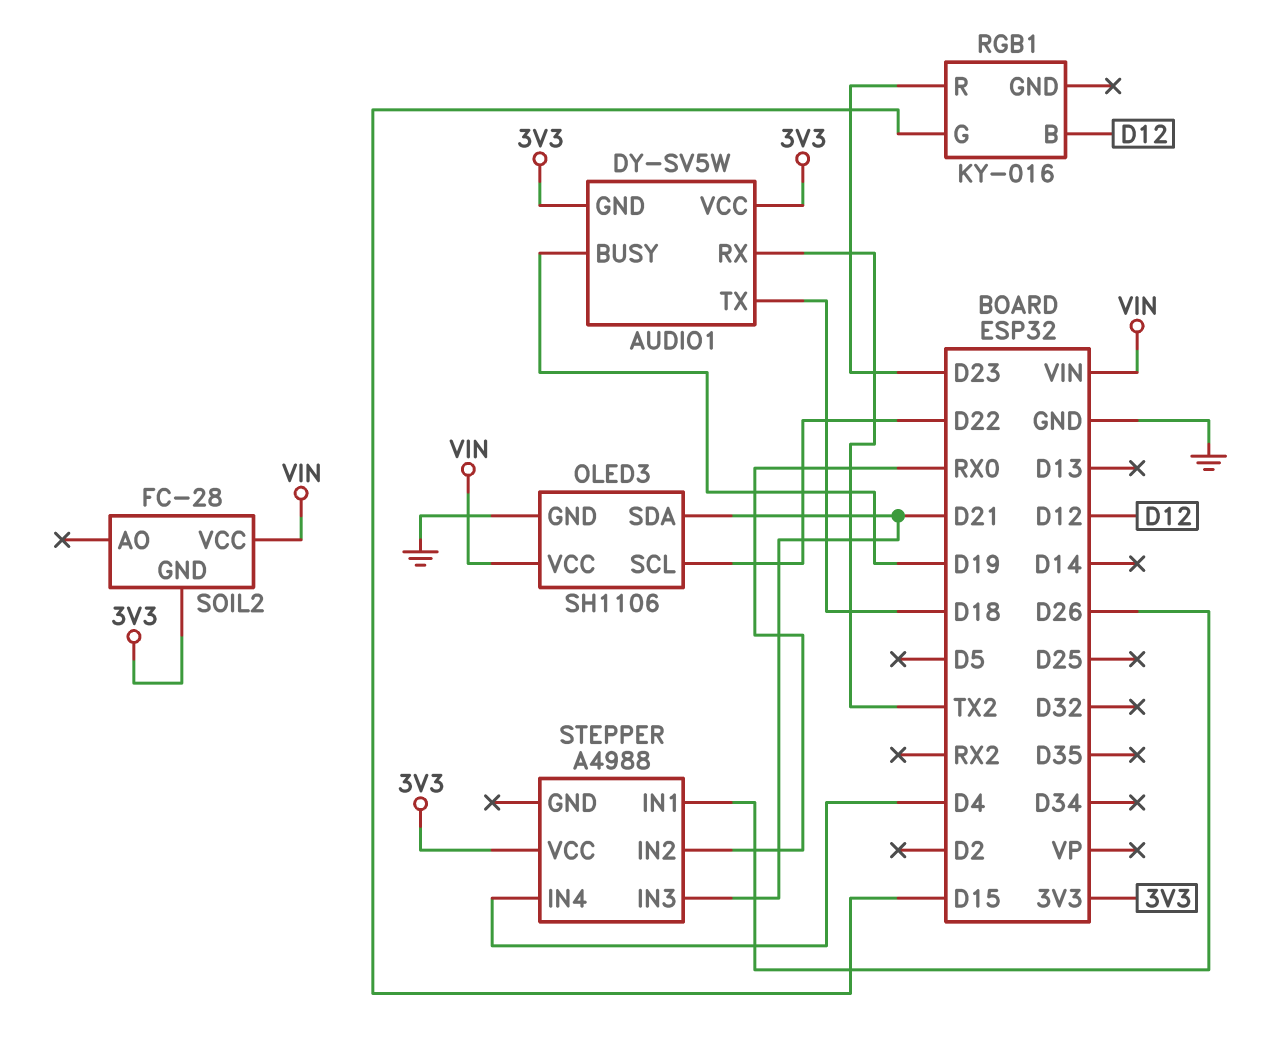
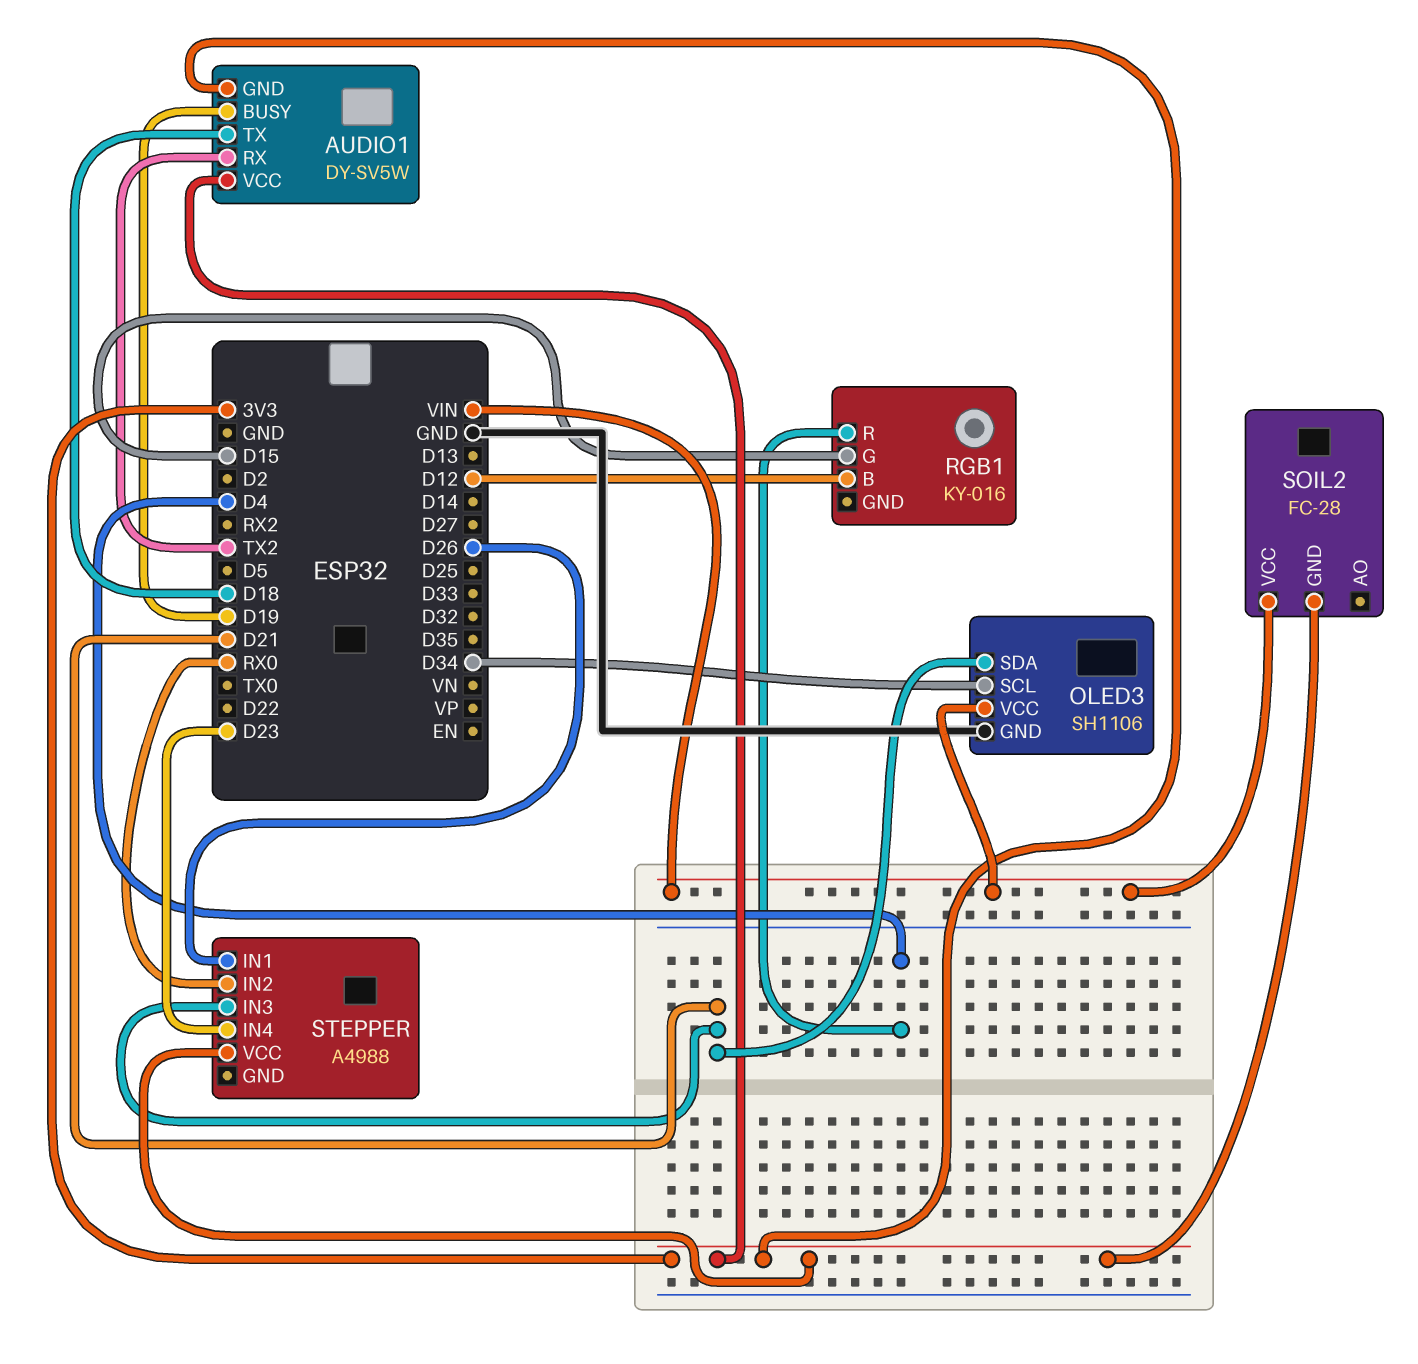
OLED3 pin SCL: D22 -> D34
RGB1 pin R: D23 -> D4
STEPPER pin IN4: D4 -> D23

